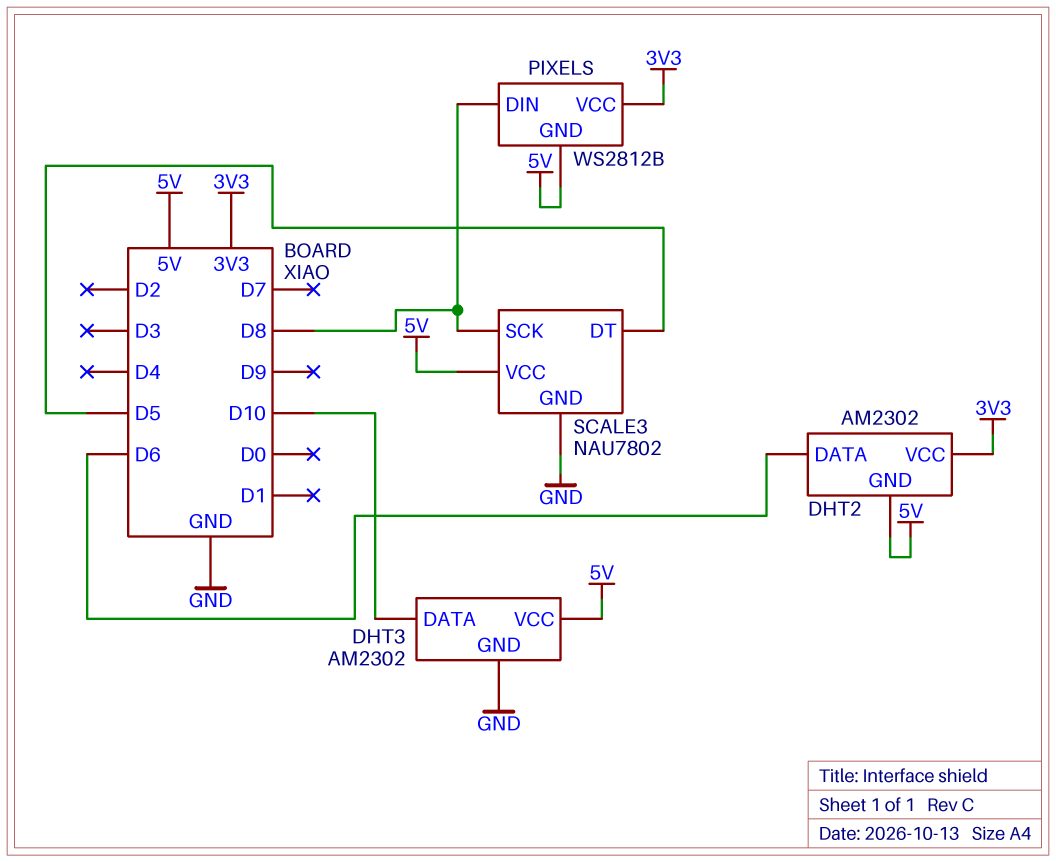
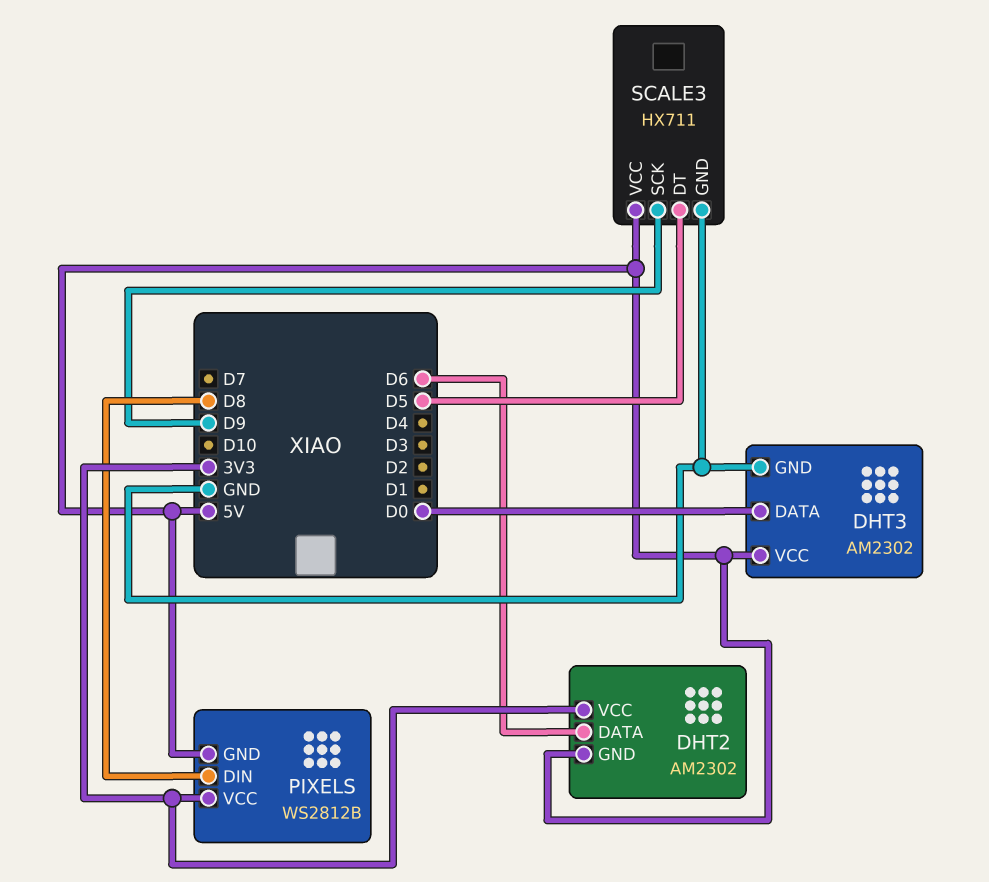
DHT3 pin DATA: D10 -> D0
SCALE3: NAU7802 -> HX711
SCALE3 pin SCK: D8 -> D9

